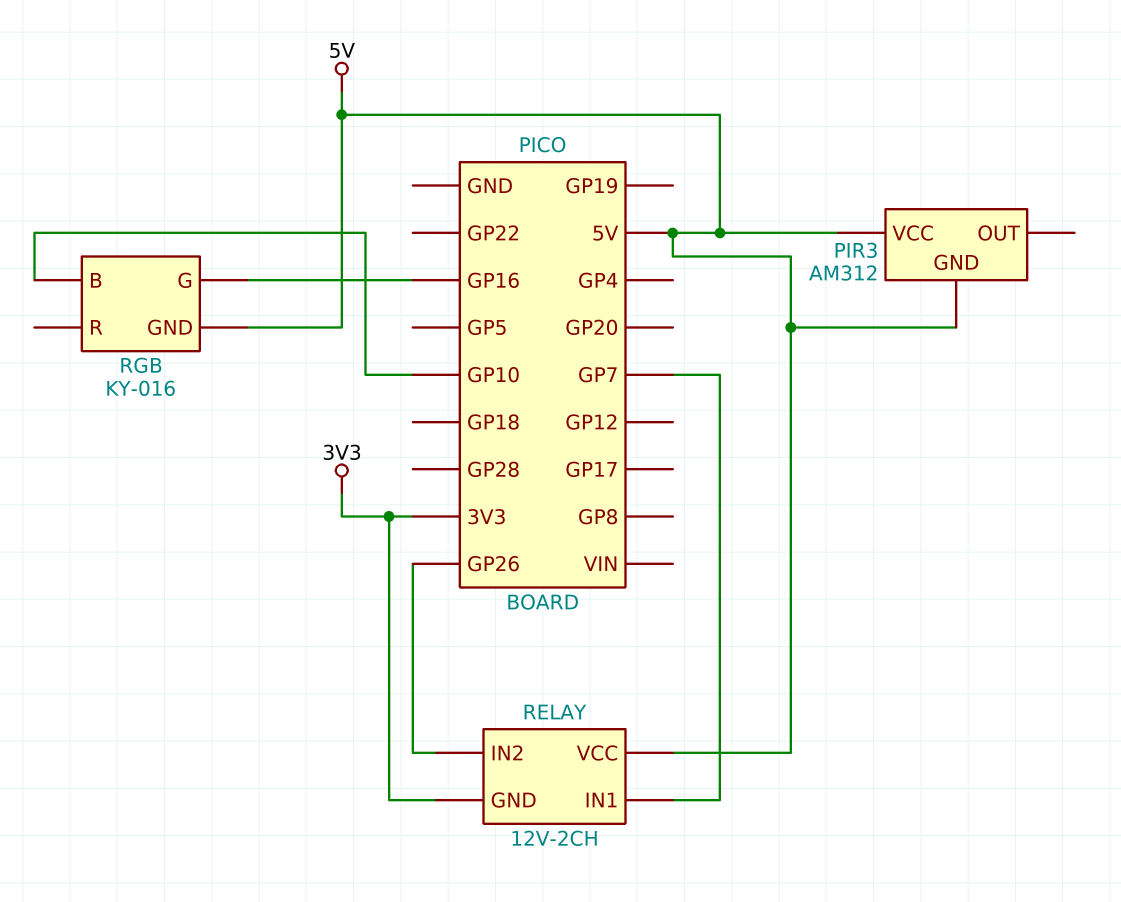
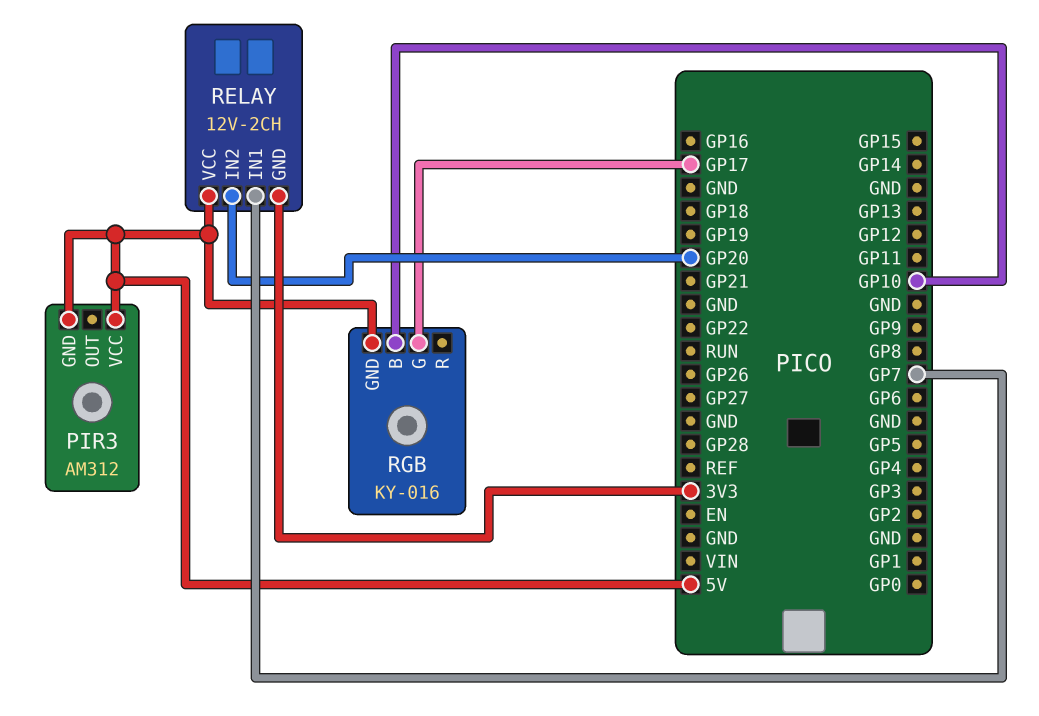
RELAY pin IN2: GP26 -> GP20
RGB pin G: GP16 -> GP17

